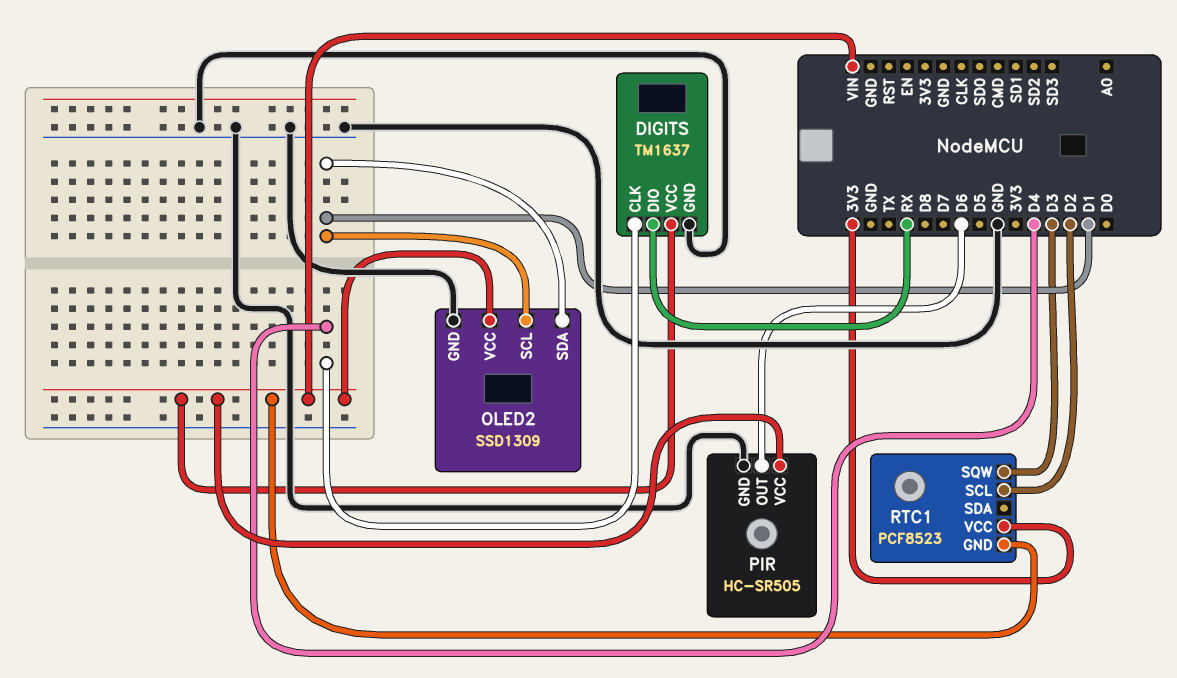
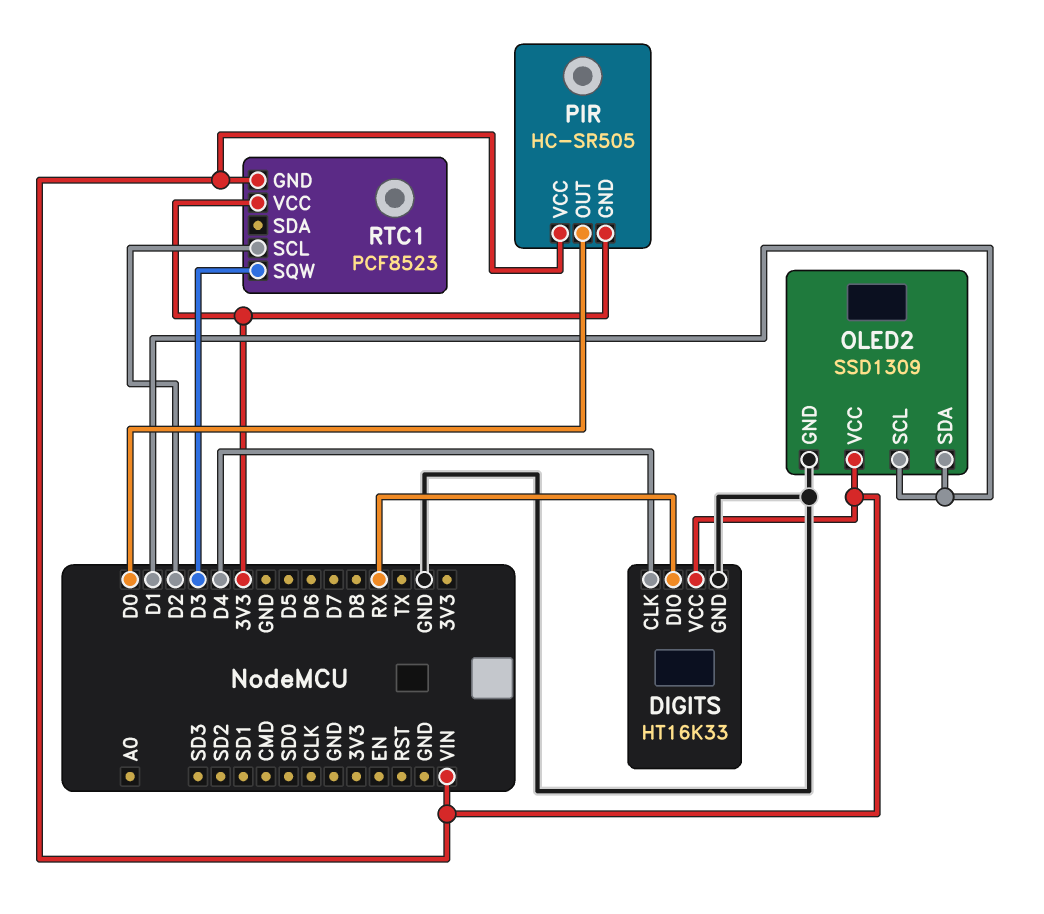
DIGITS: TM1637 -> HT16K33
PIR pin GND: GND -> 3V3
PIR pin OUT: D6 -> D0

